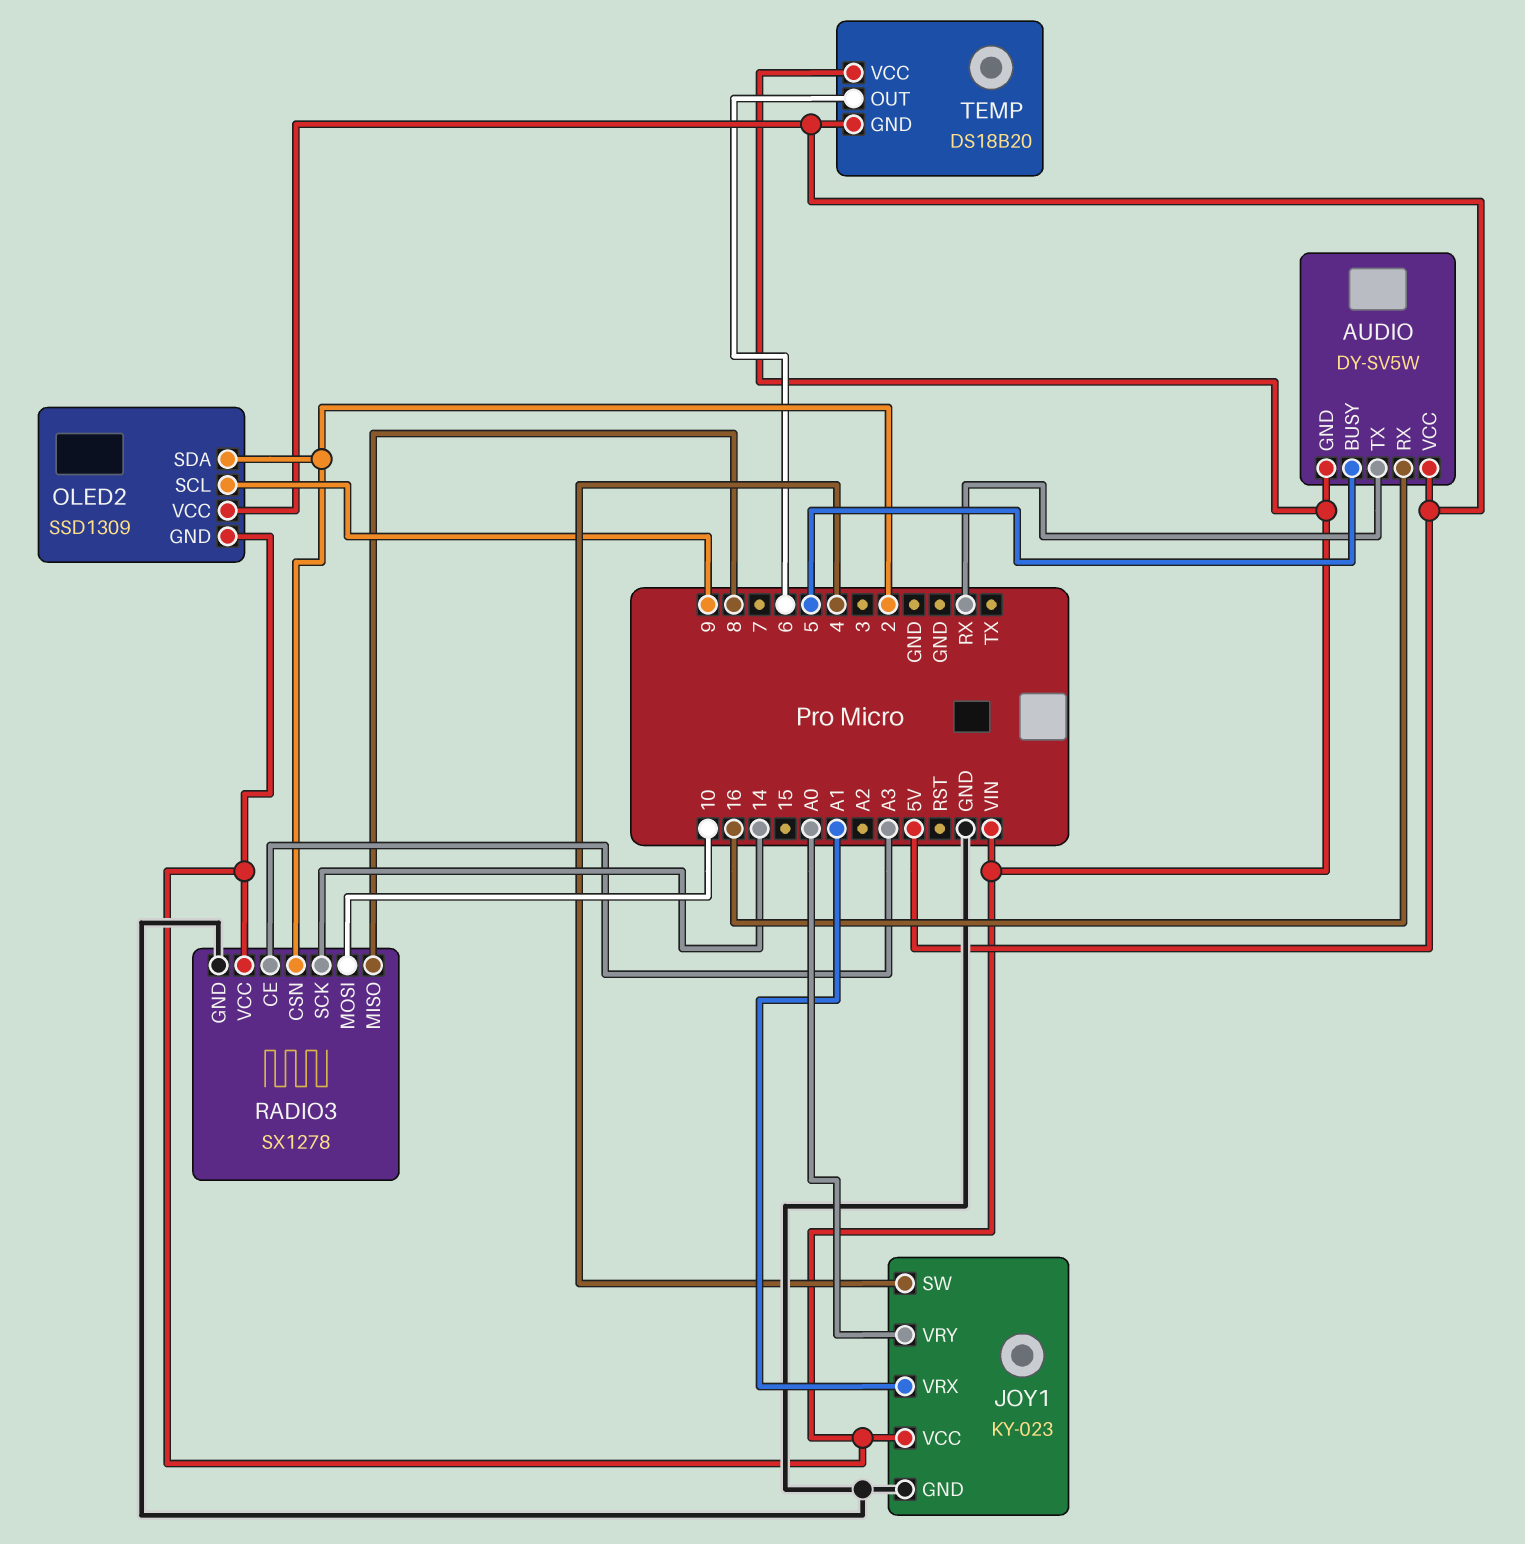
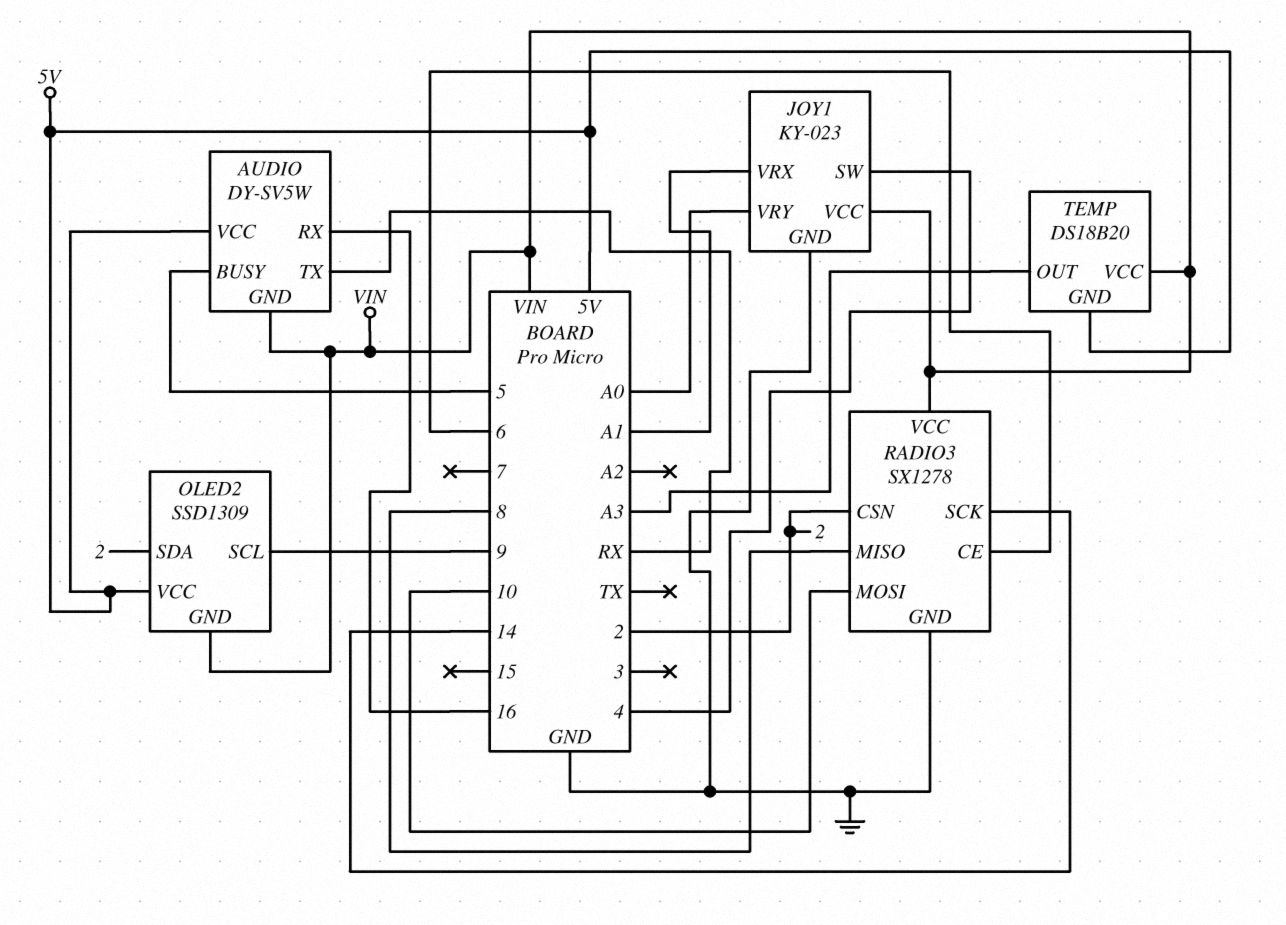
RADIO3 pin CE: A3 -> 6
TEMP pin OUT: 6 -> A3

